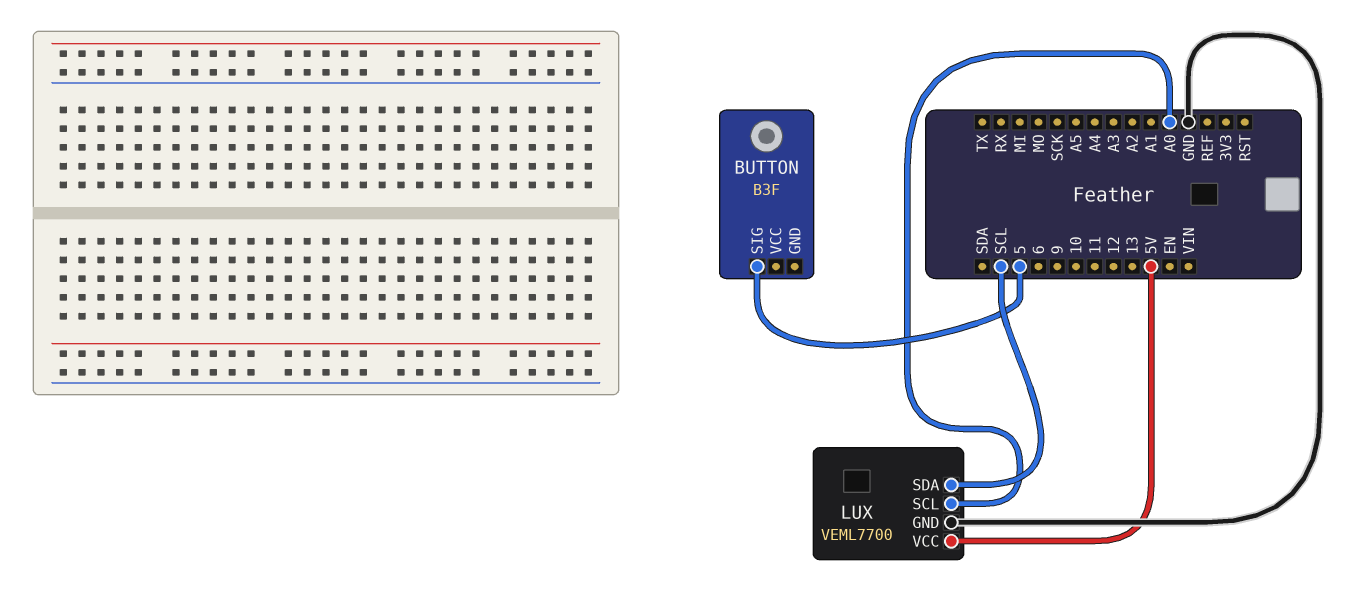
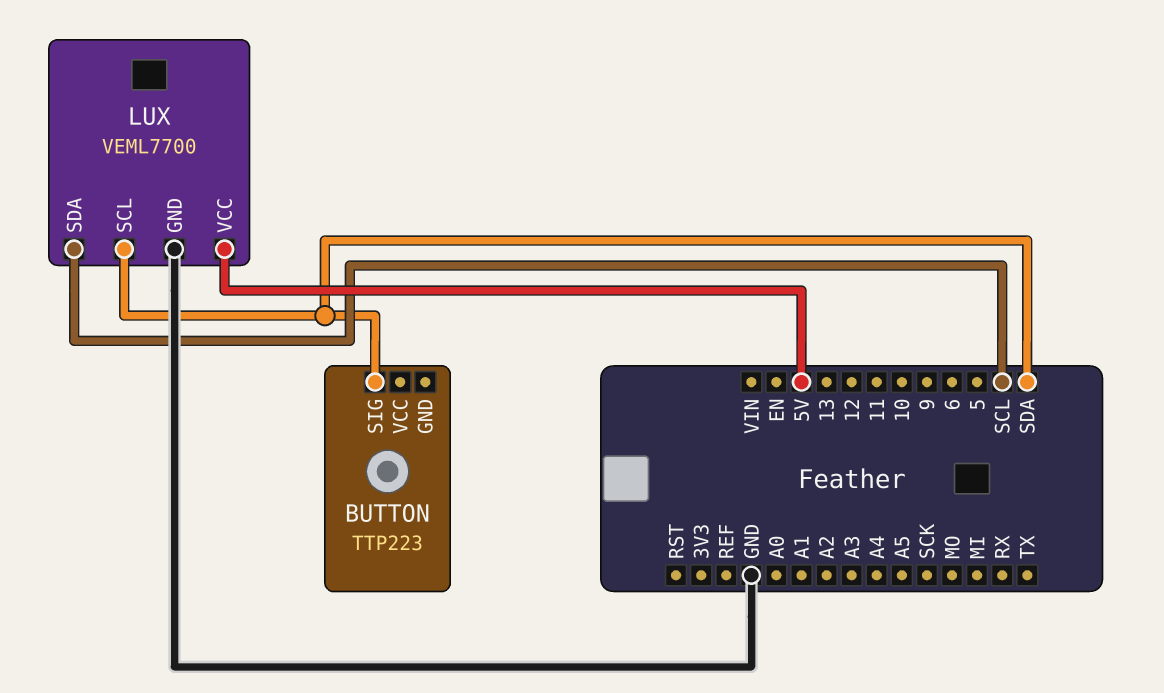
BUTTON: B3F -> TTP223
BUTTON pin SIG: 5 -> SDA
LUX pin SCL: A0 -> SDA

